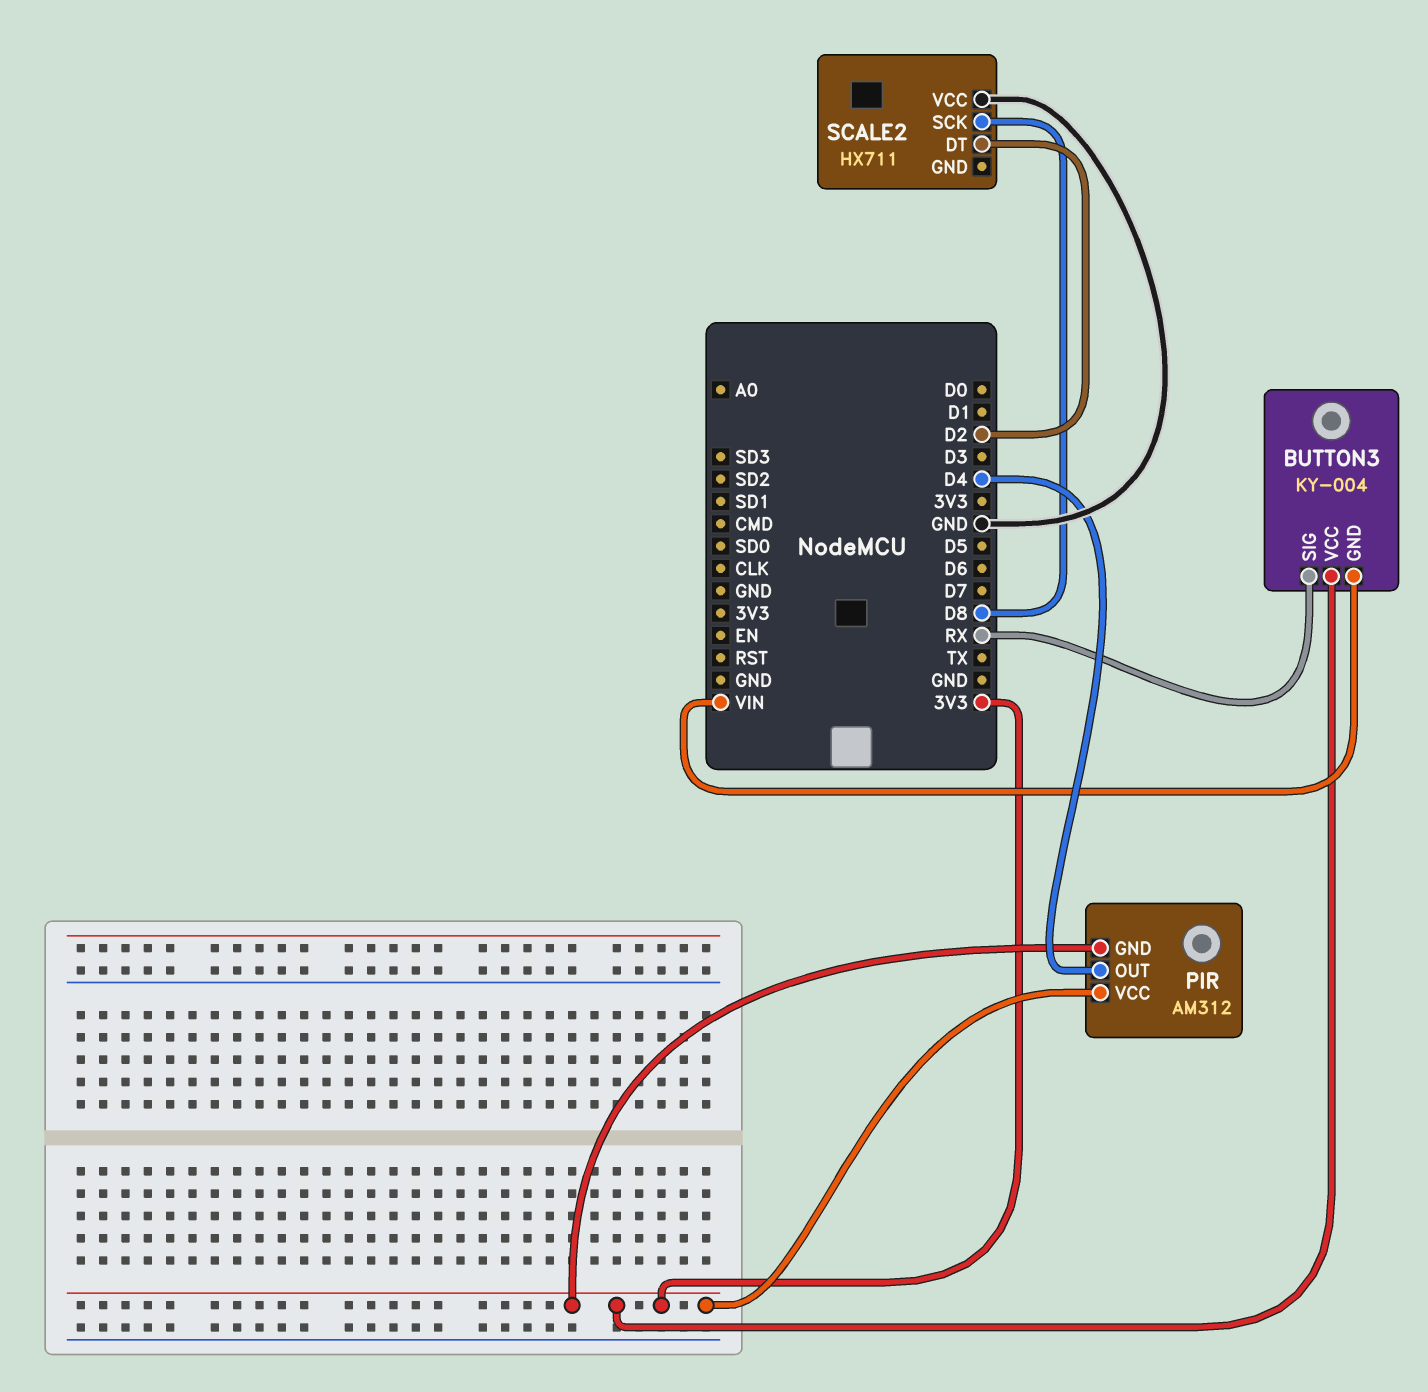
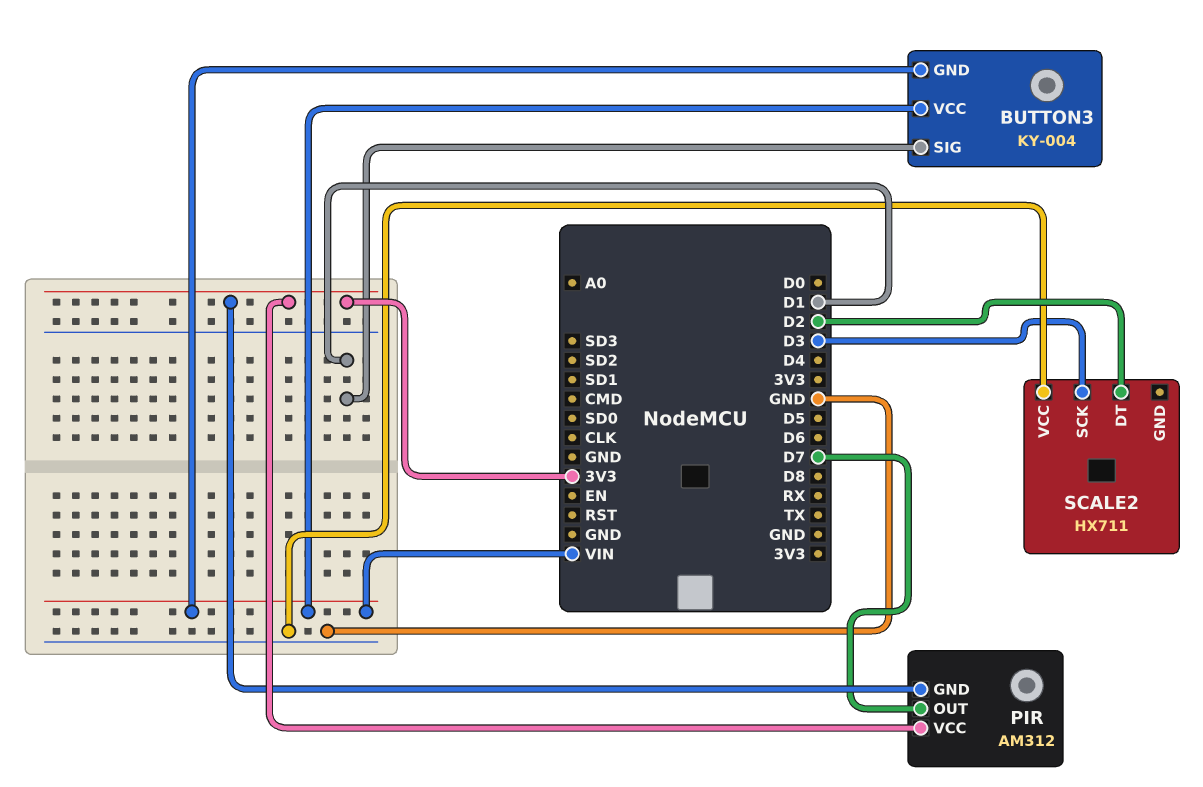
BUTTON3 pin SIG: RX -> D1
BUTTON3 pin VCC: 3V3 -> VIN
PIR pin OUT: D4 -> D7
SCALE2 pin SCK: D8 -> D3

